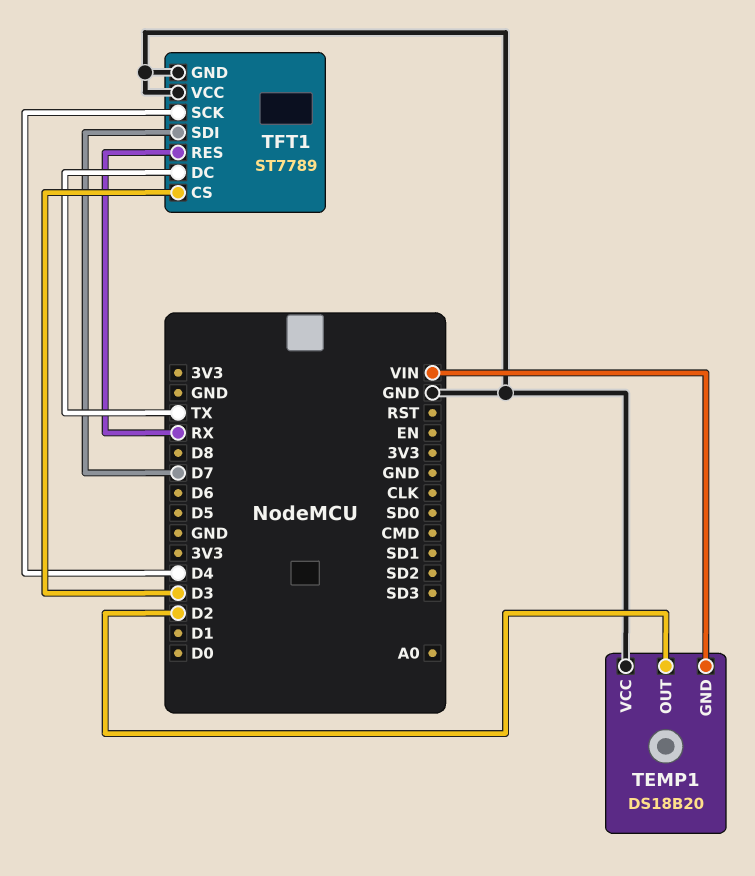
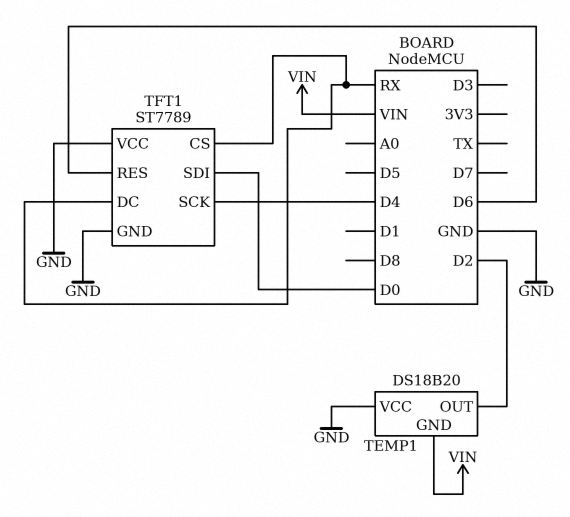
TFT1 pin CS: D3 -> RX
TFT1 pin DC: TX -> RX
TFT1 pin RES: RX -> D6
TFT1 pin SDI: D7 -> D0

